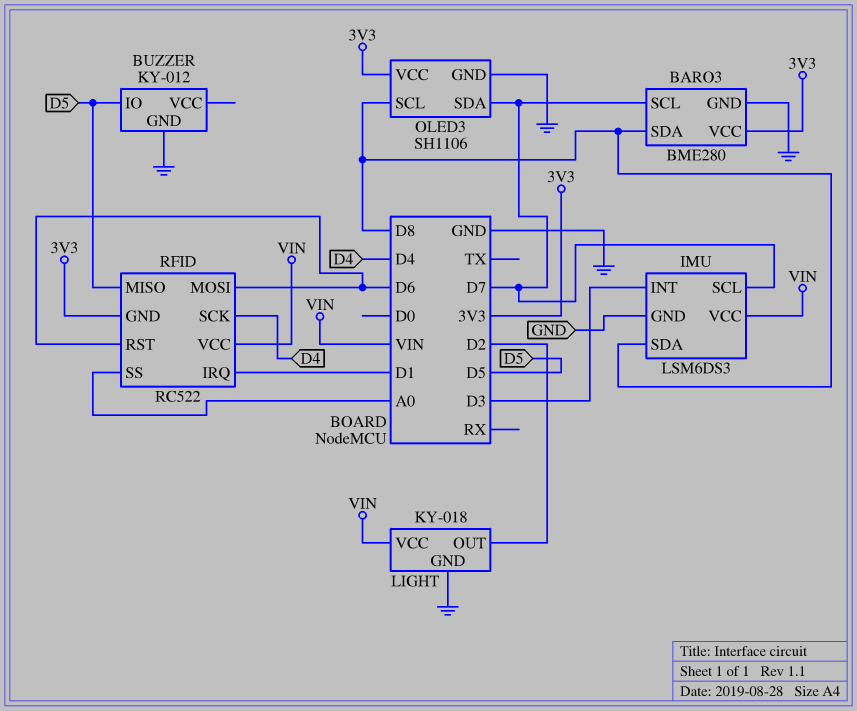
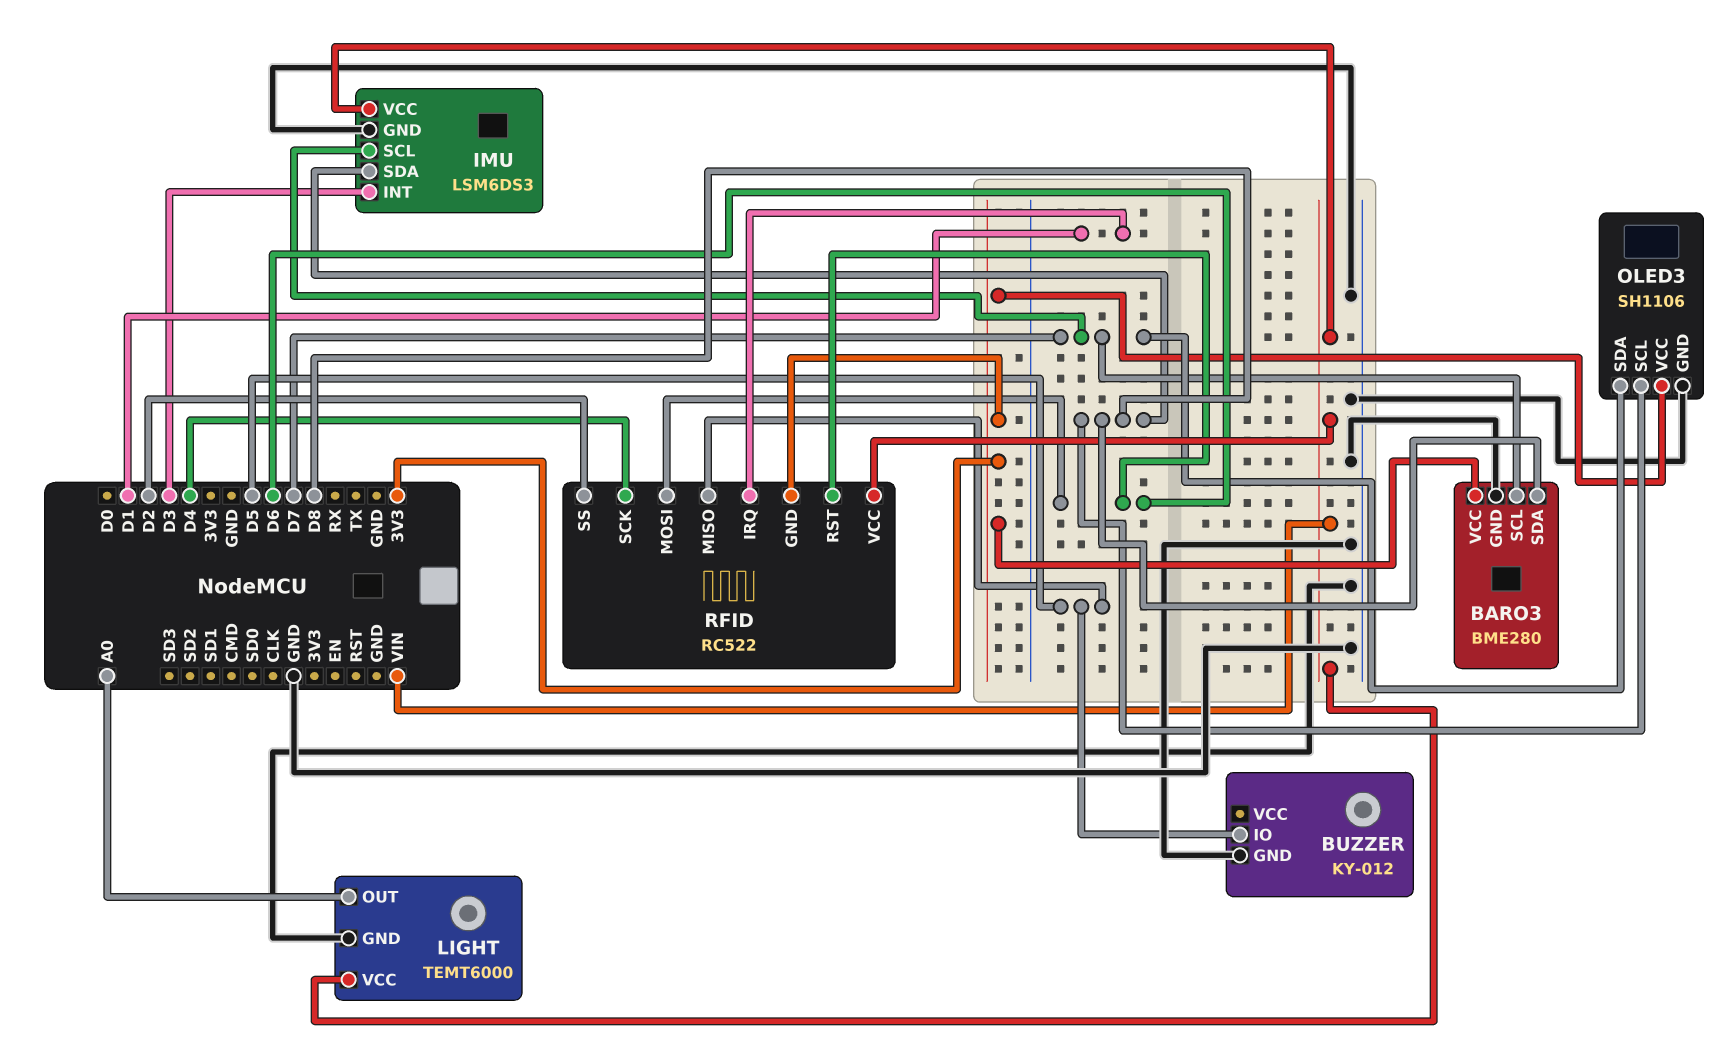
LIGHT: KY-018 -> TEMT6000
LIGHT pin OUT: D2 -> A0
RFID pin SS: A0 -> D2

